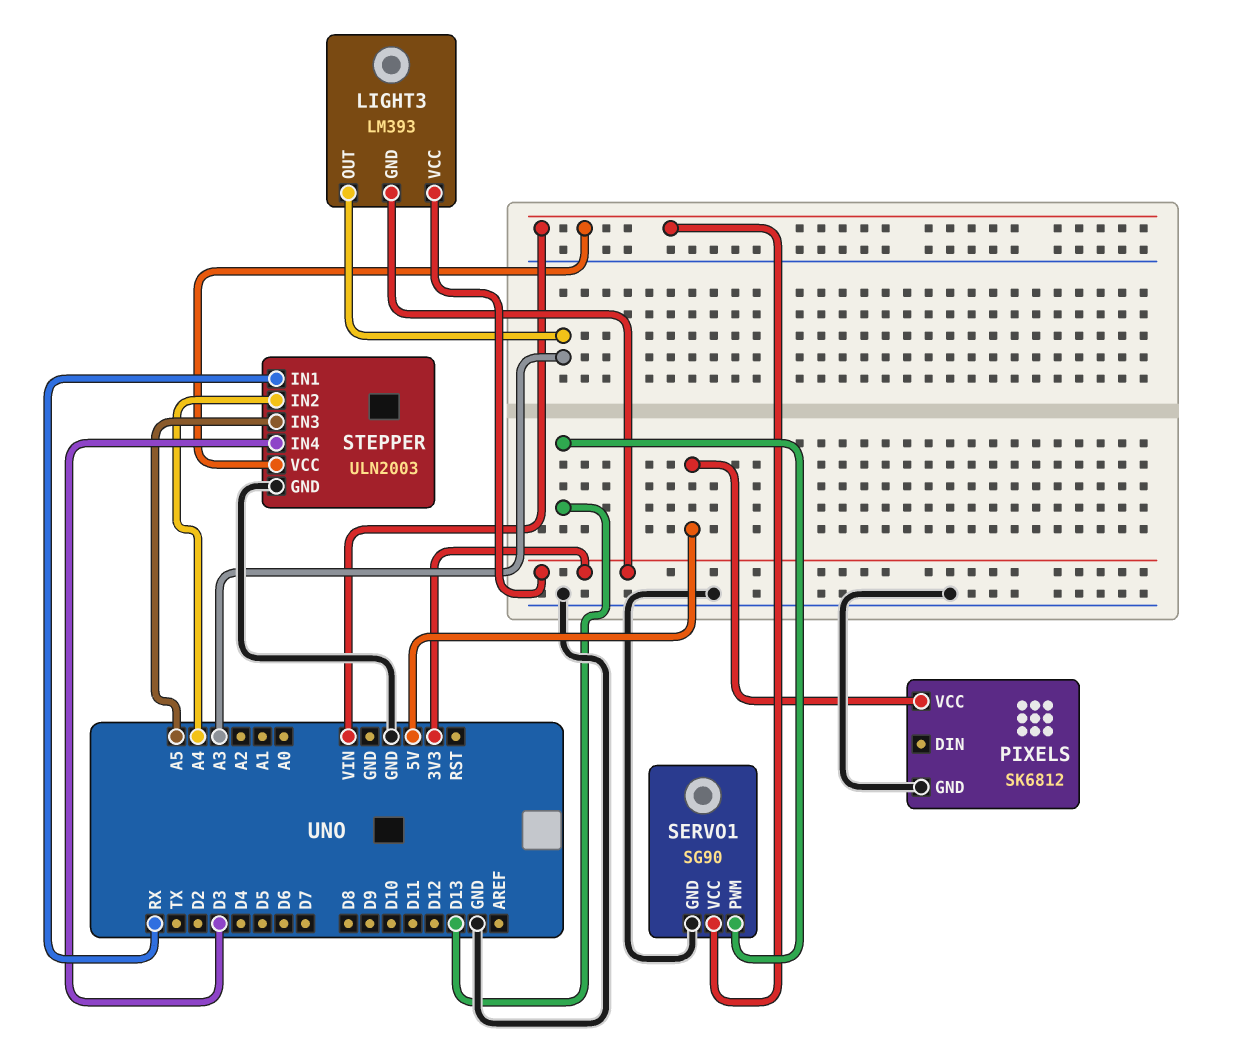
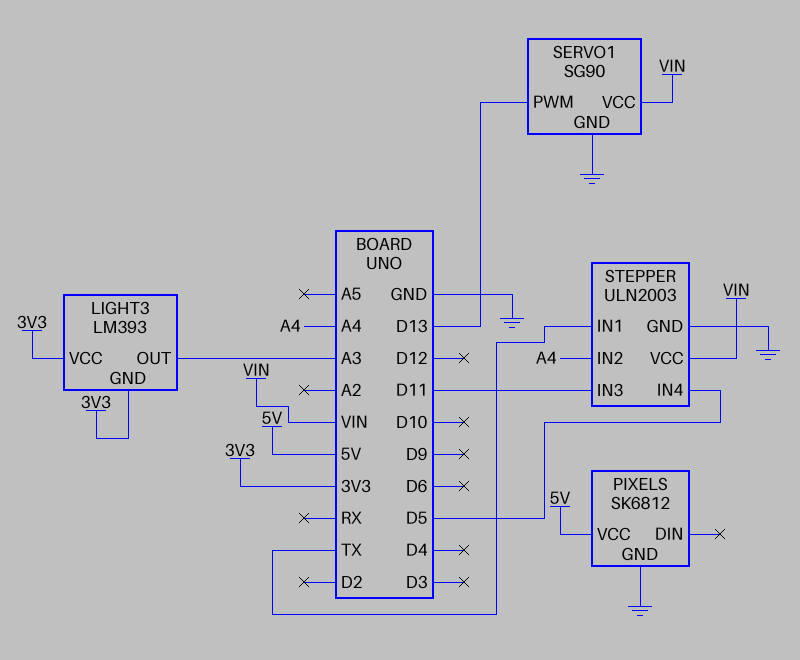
STEPPER pin IN1: RX -> TX
STEPPER pin IN3: A5 -> D11
STEPPER pin IN4: D3 -> D5

